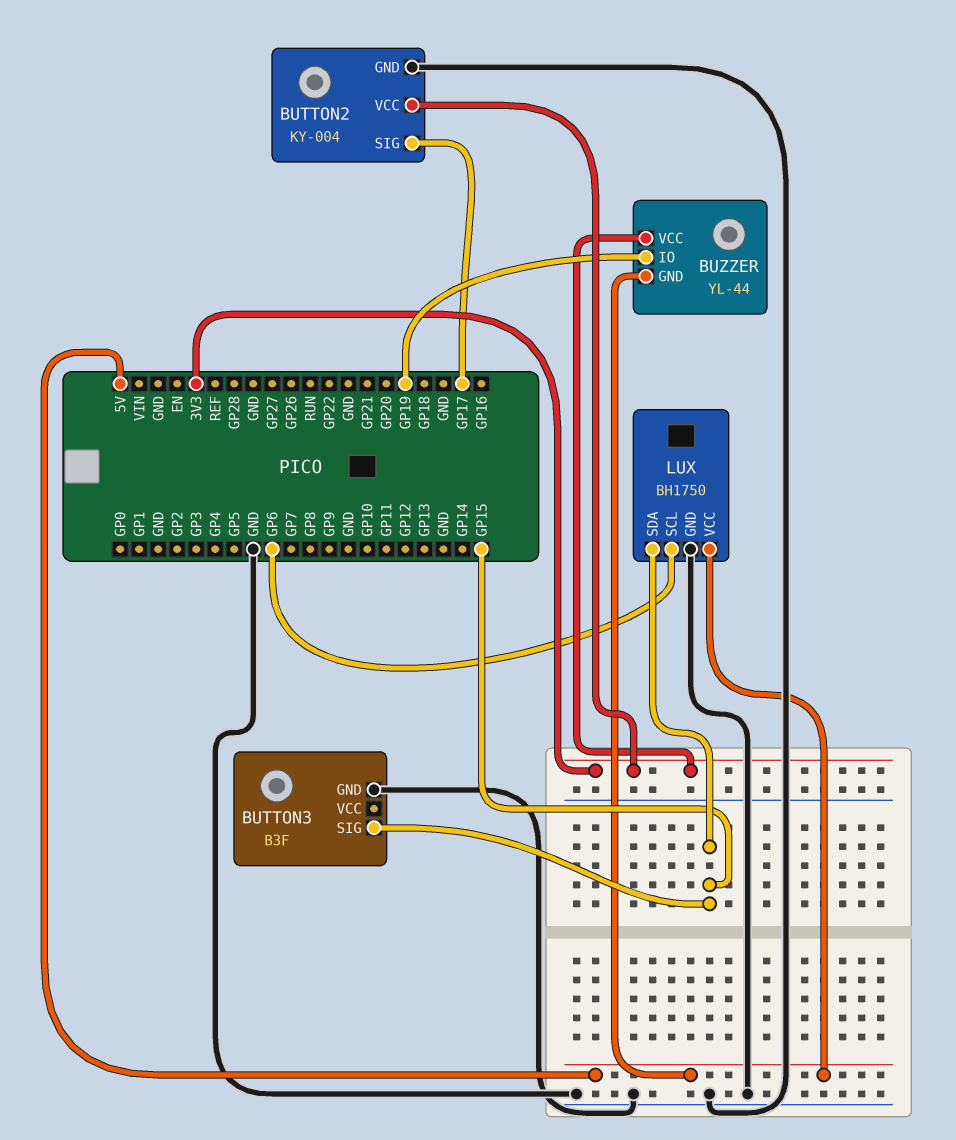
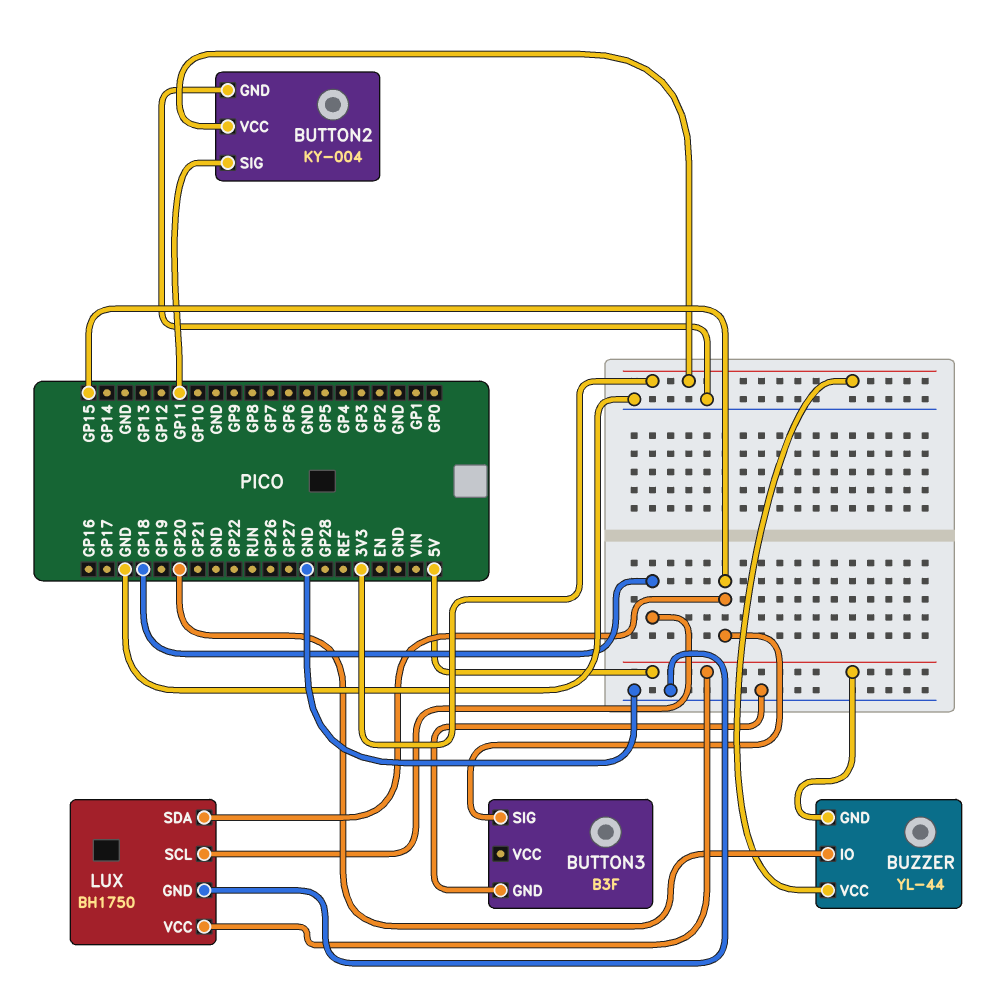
BUTTON2 pin SIG: GP17 -> GP11
BUZZER pin IO: GP19 -> GP20
LUX pin SCL: GP6 -> GP18

